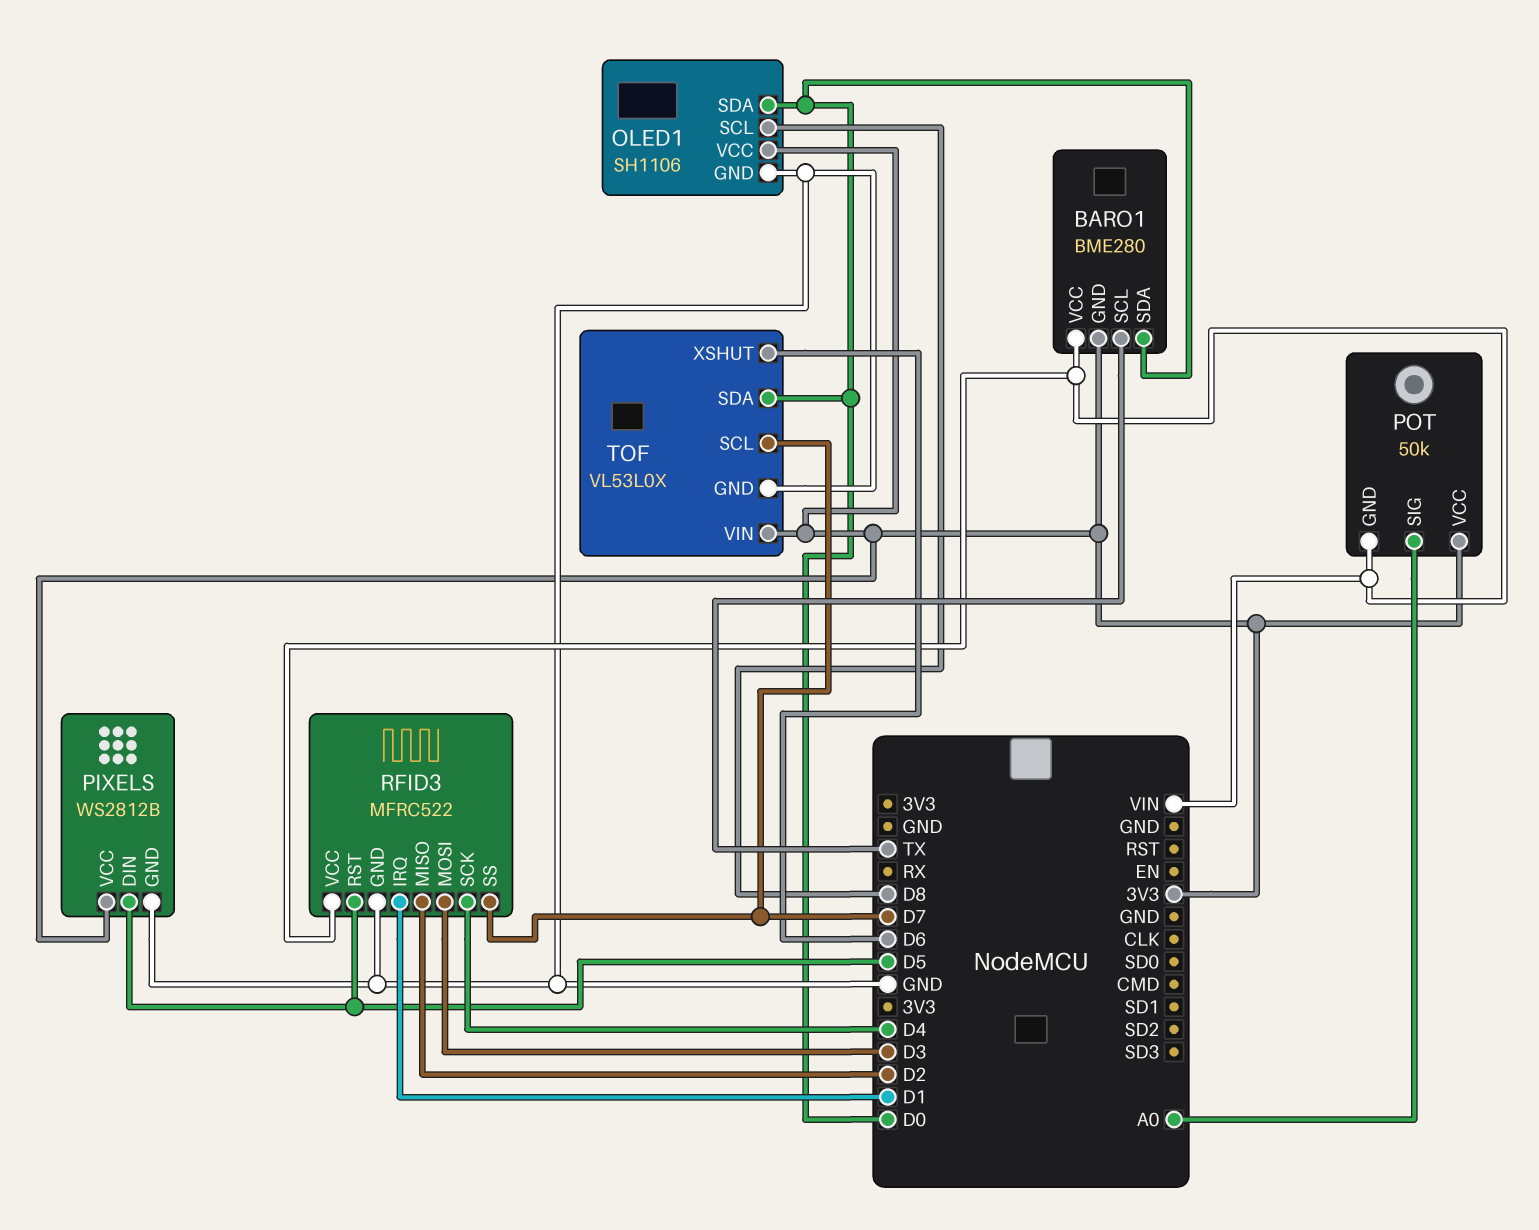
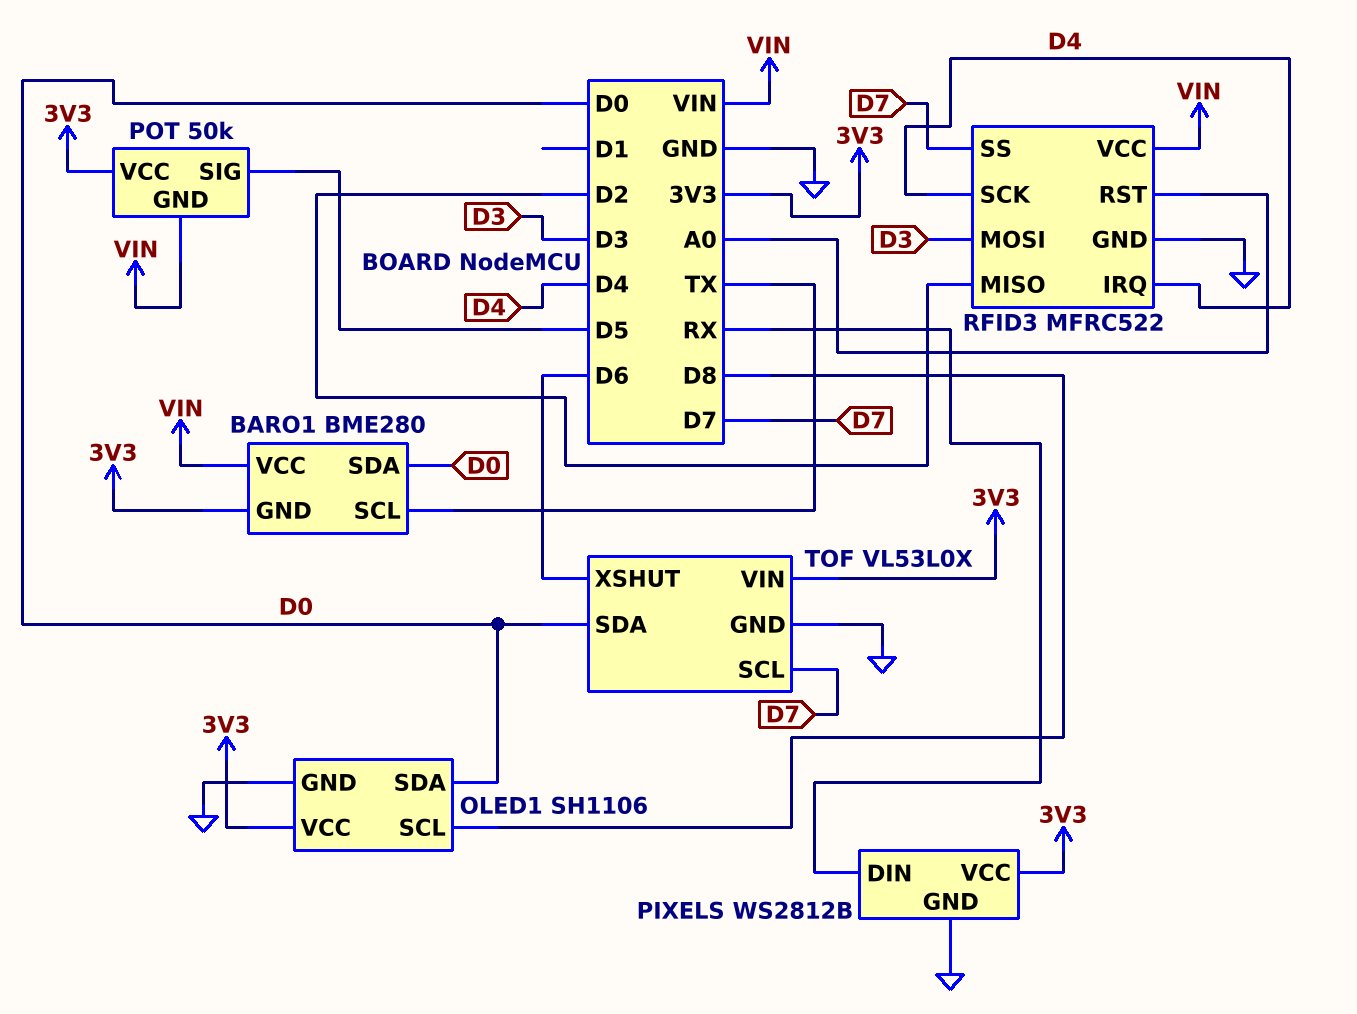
PIXELS pin DIN: D5 -> RX
POT pin SIG: A0 -> D5
RFID3 pin IRQ: D1 -> D4
RFID3 pin RST: D5 -> A0

